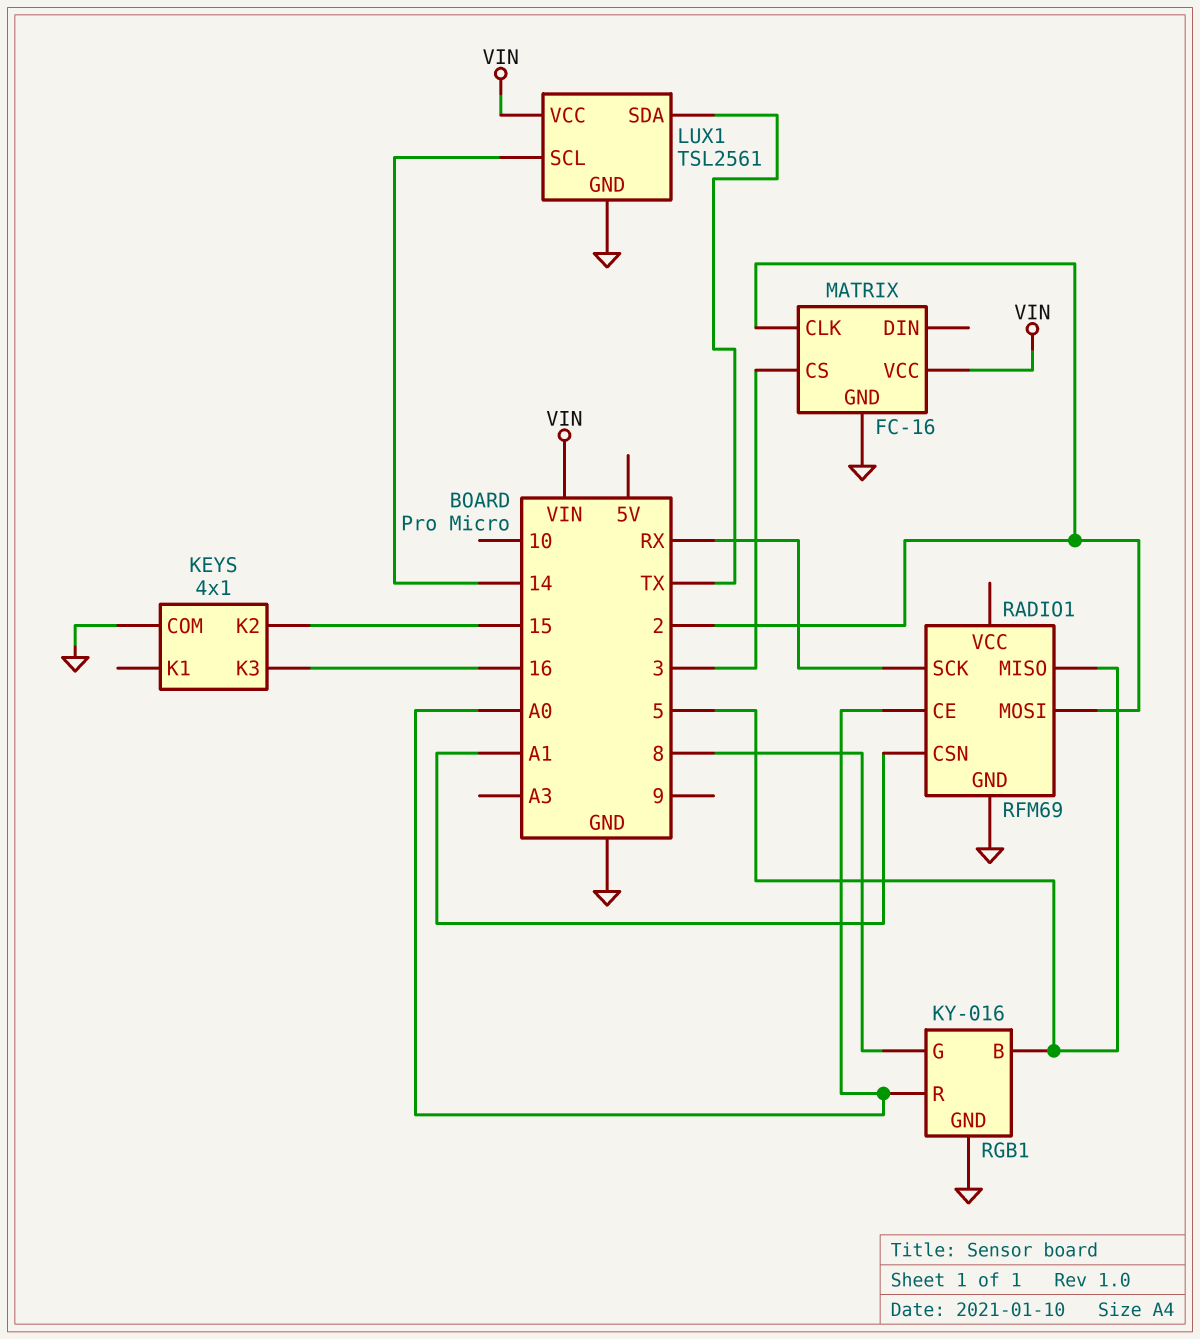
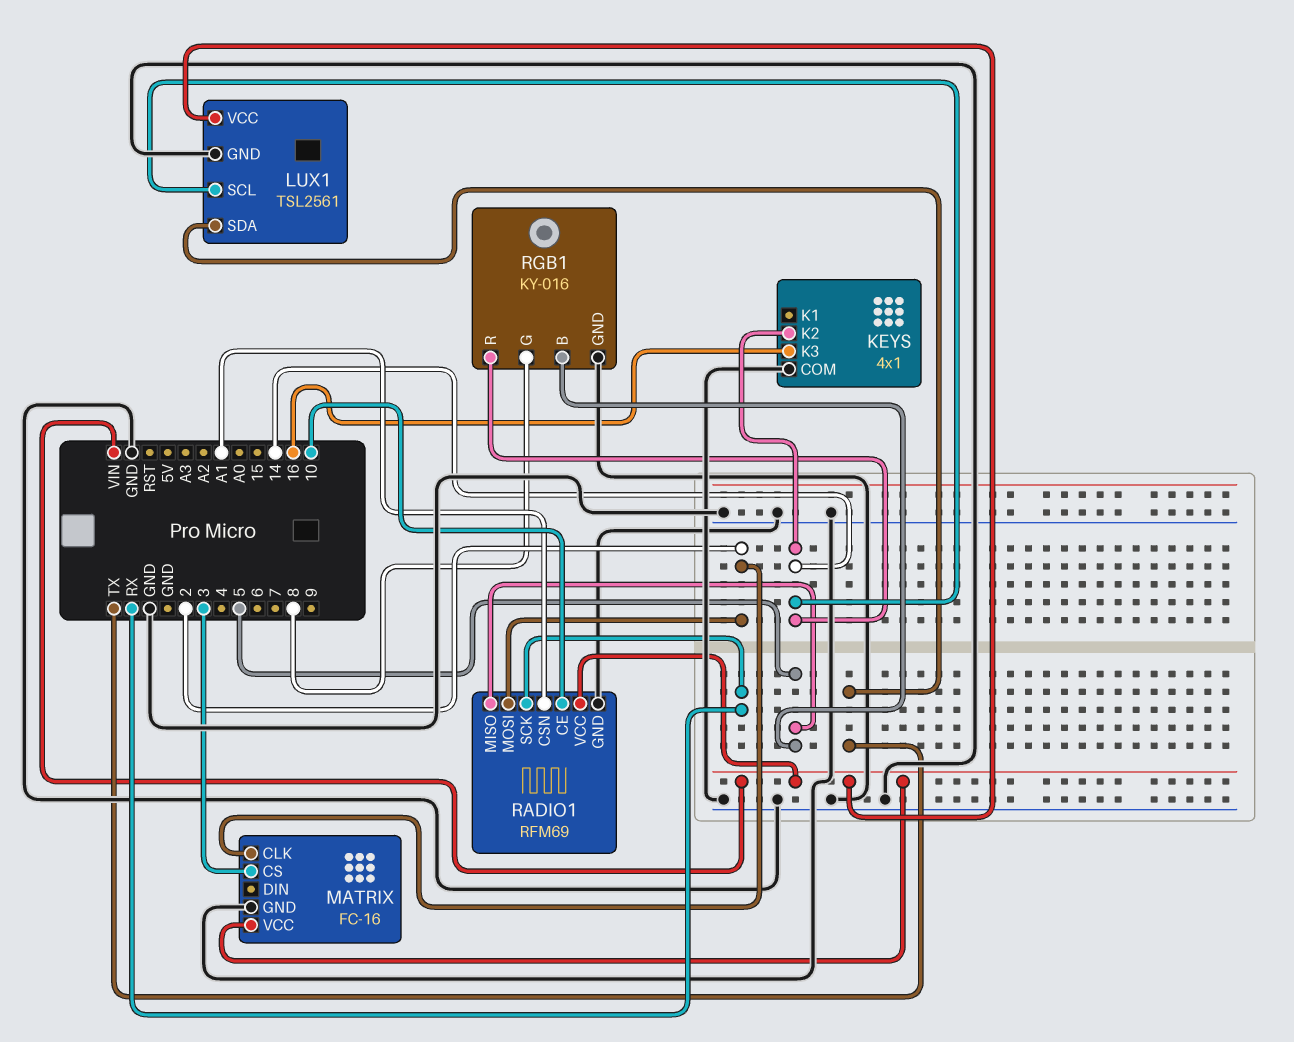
KEYS pin K2: 15 -> 14
RADIO1 pin CE: A0 -> 10
RADIO1 pin VCC: none -> VIN
RGB1 pin R: A0 -> 14

